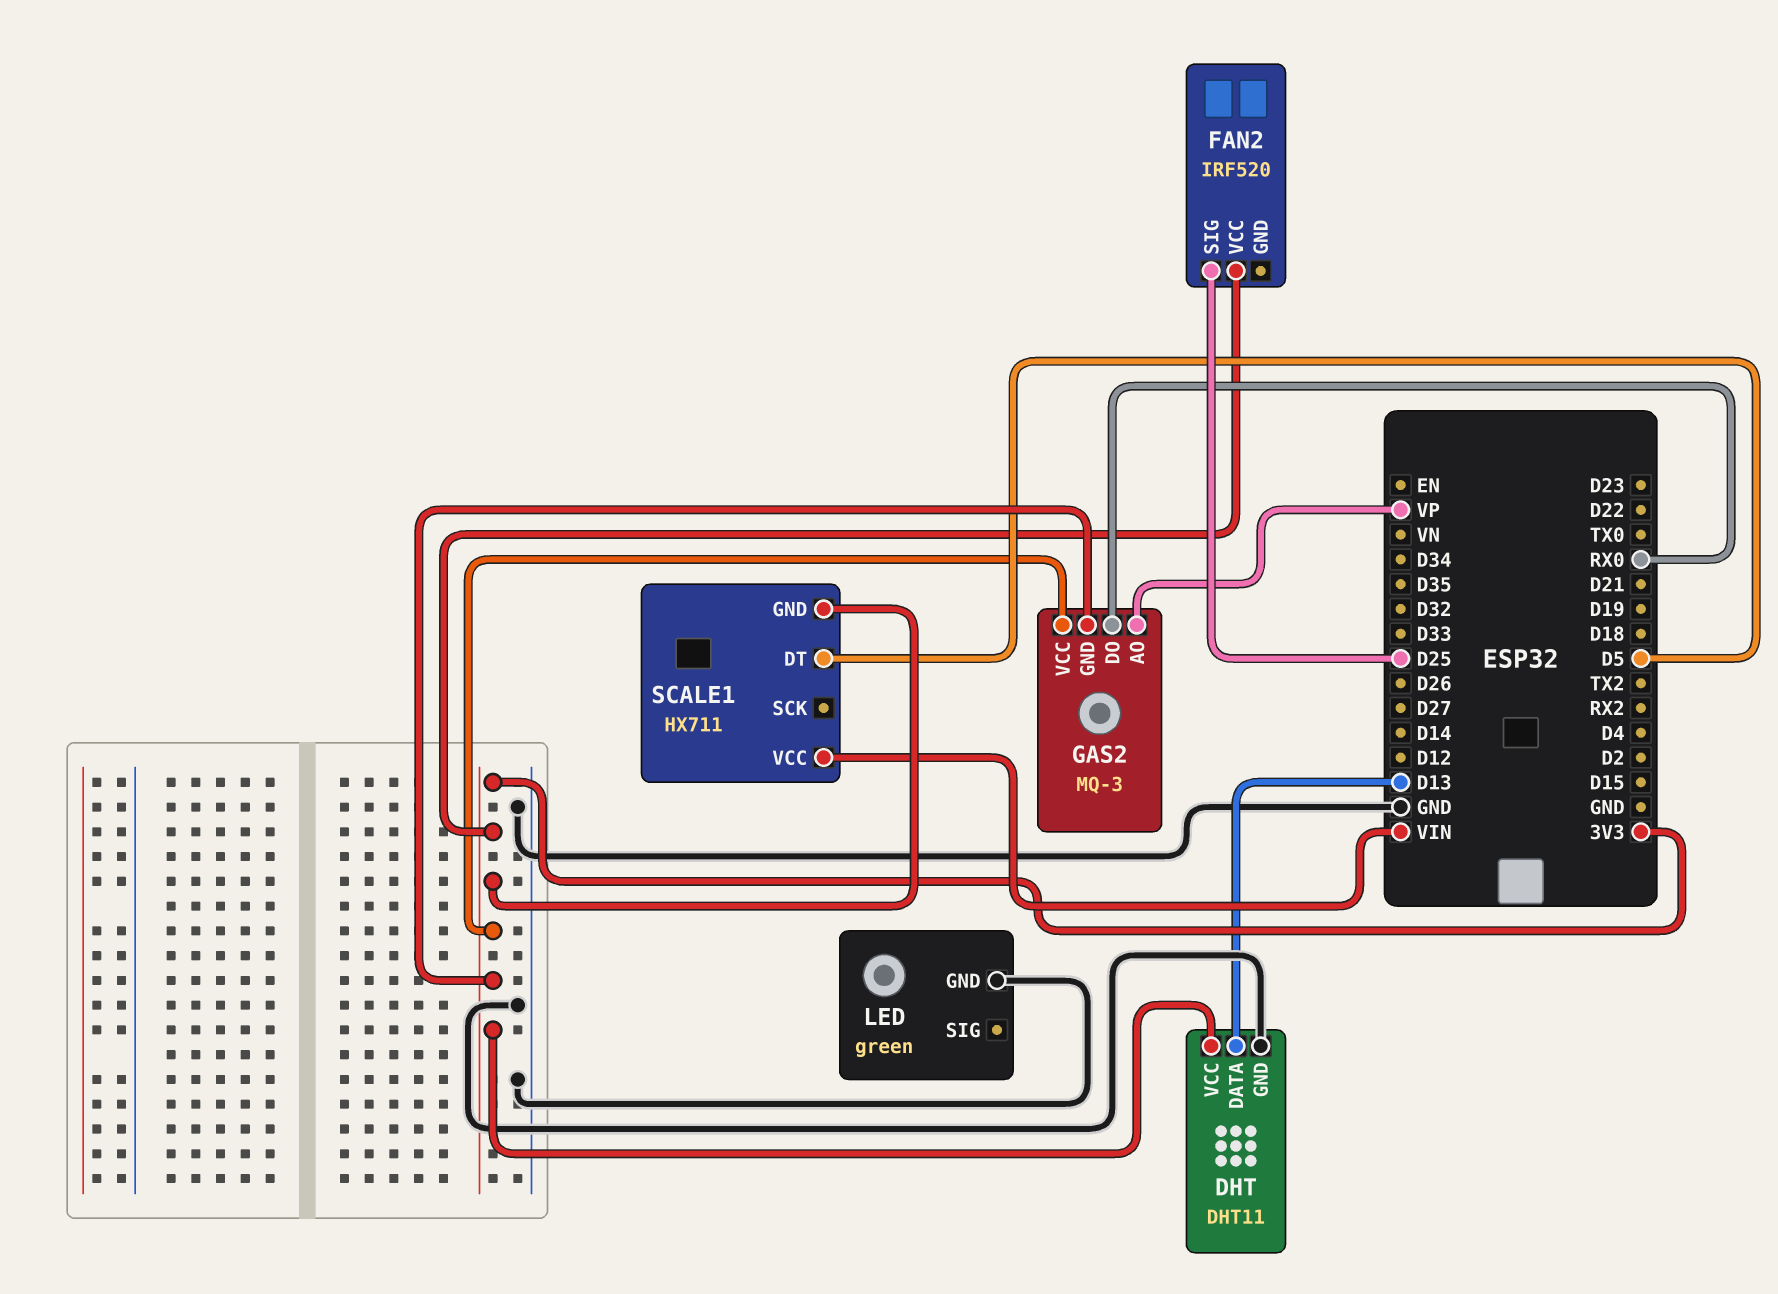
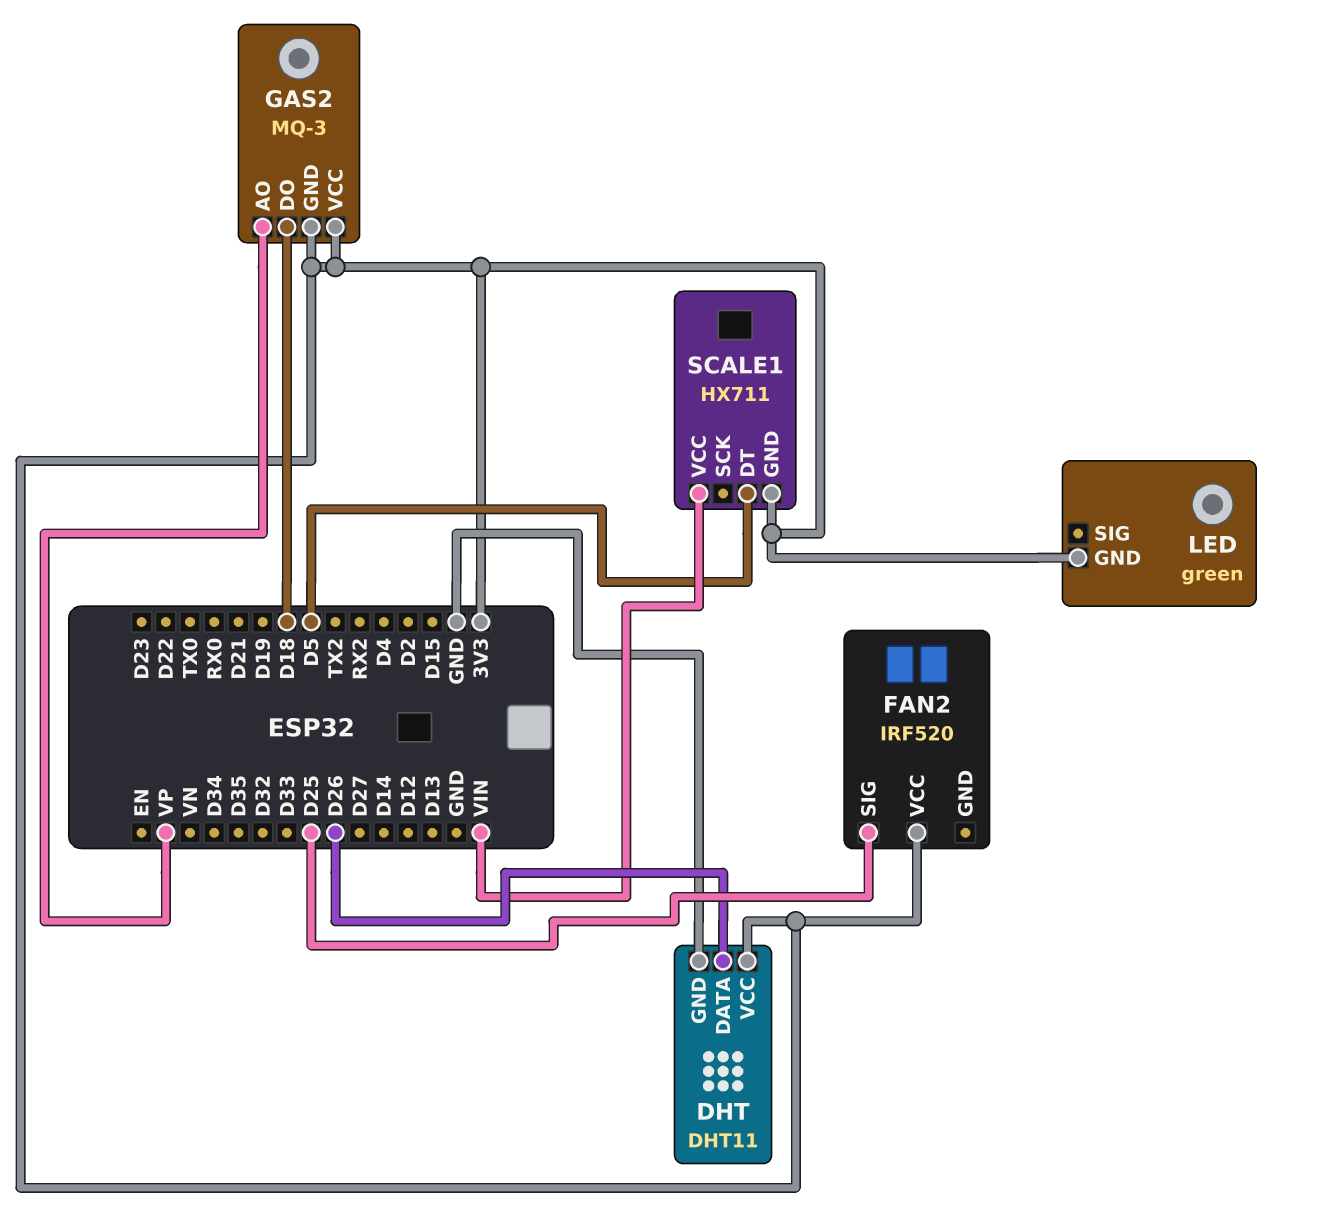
DHT pin DATA: D13 -> D26
GAS2 pin DO: RX0 -> D18
LED pin GND: GND -> 3V3

